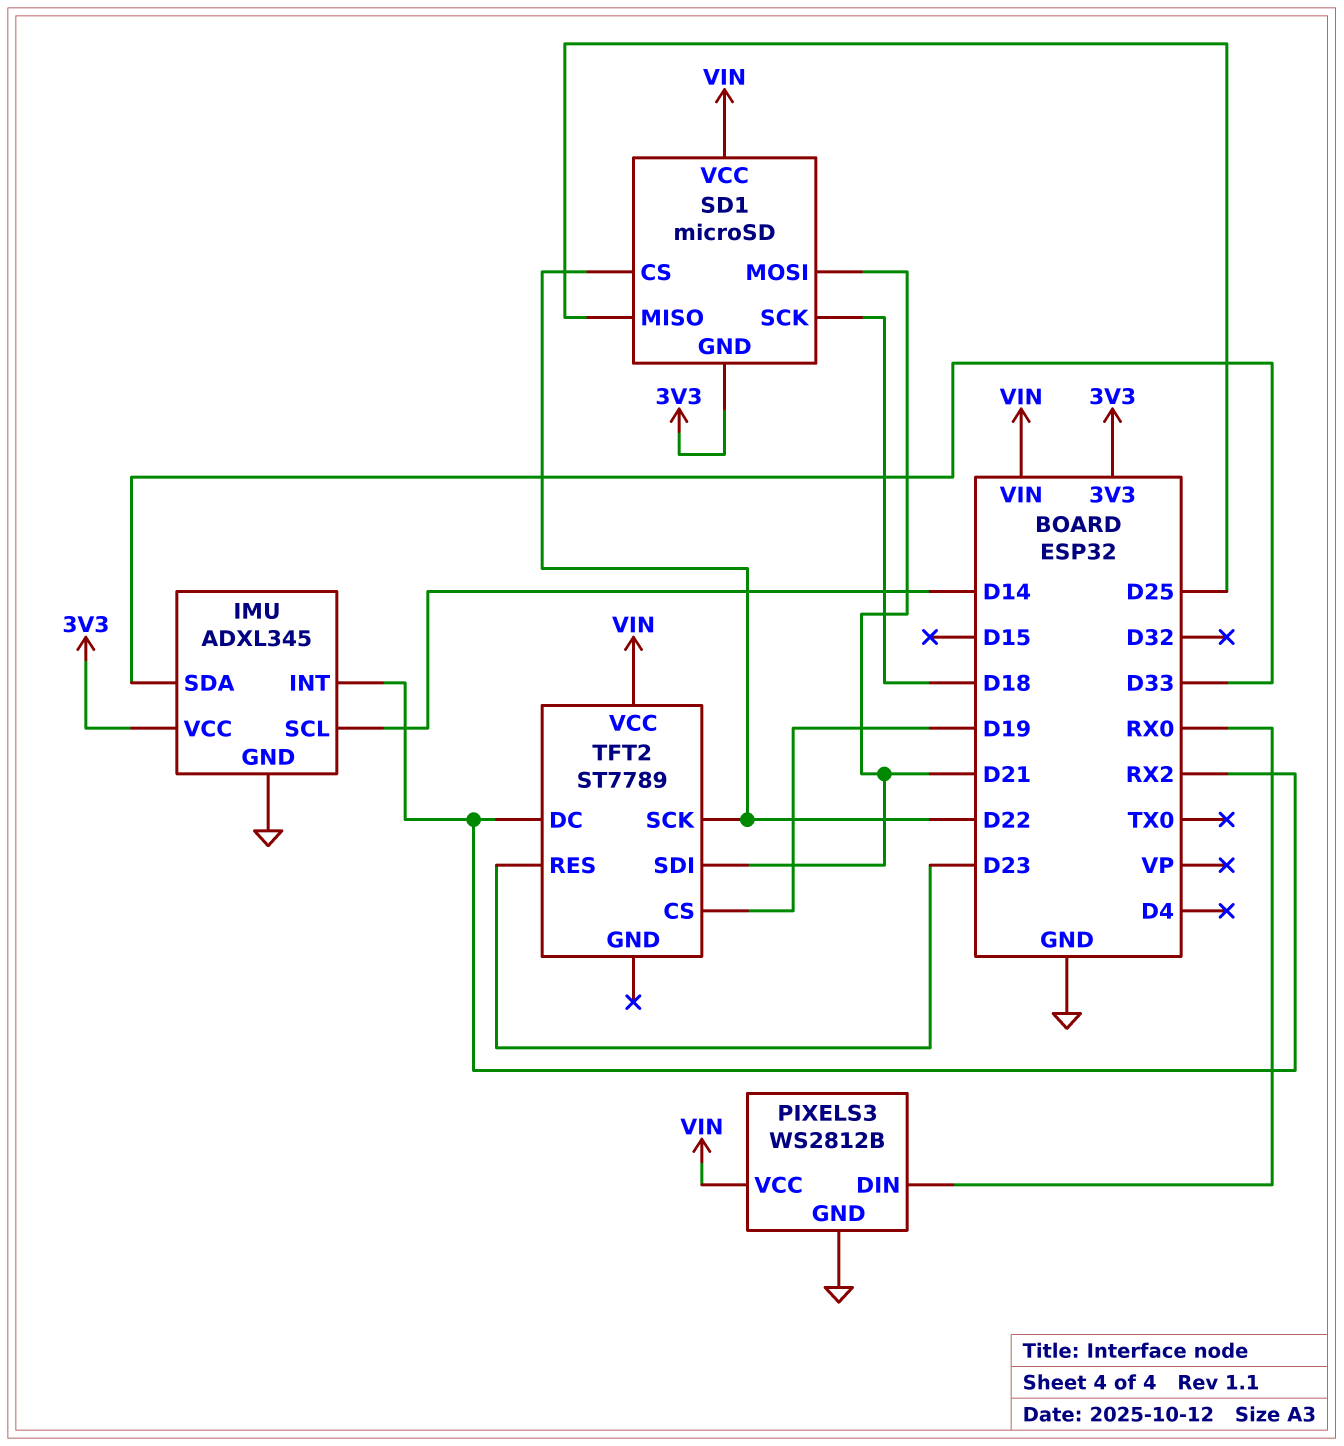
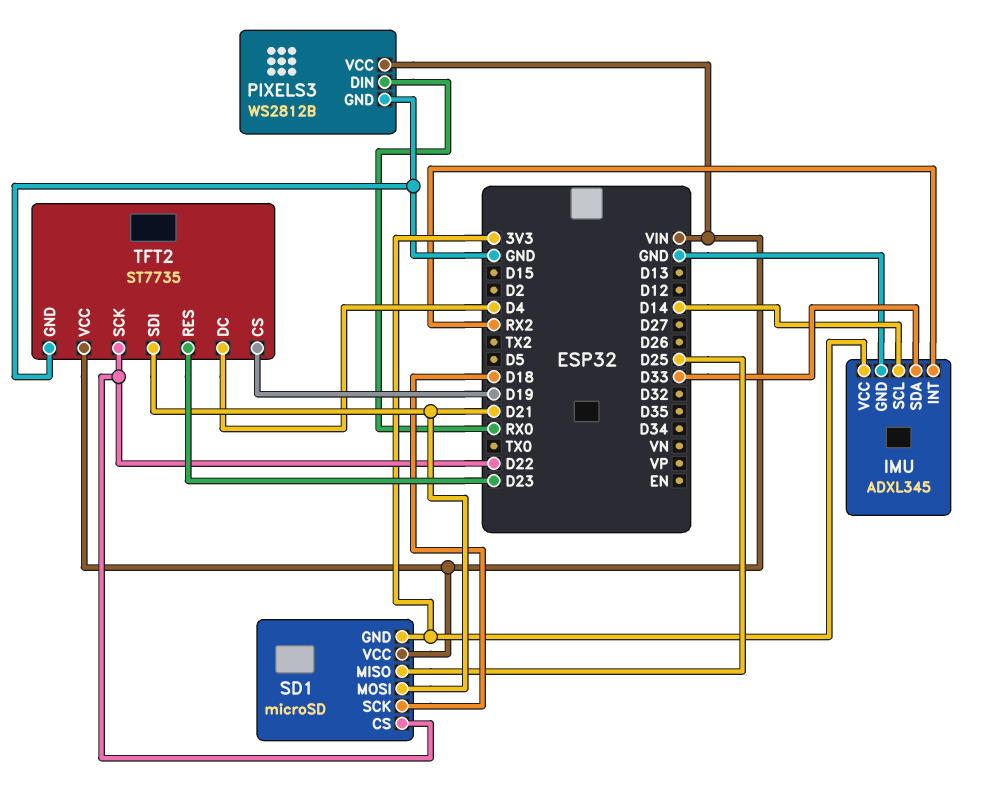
TFT2: ST7789 -> ST7735
TFT2 pin DC: RX2 -> D4
TFT2 pin GND: none -> GND

